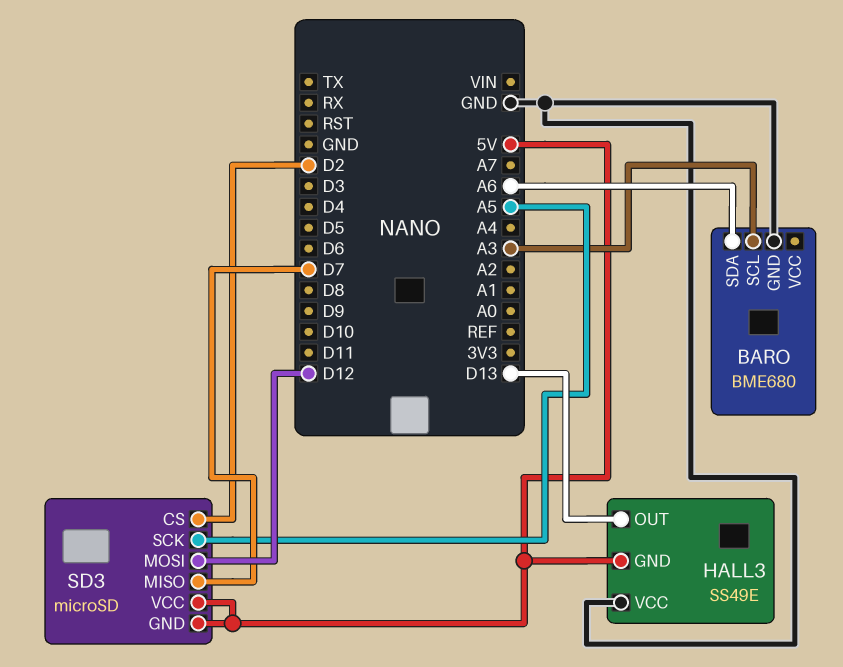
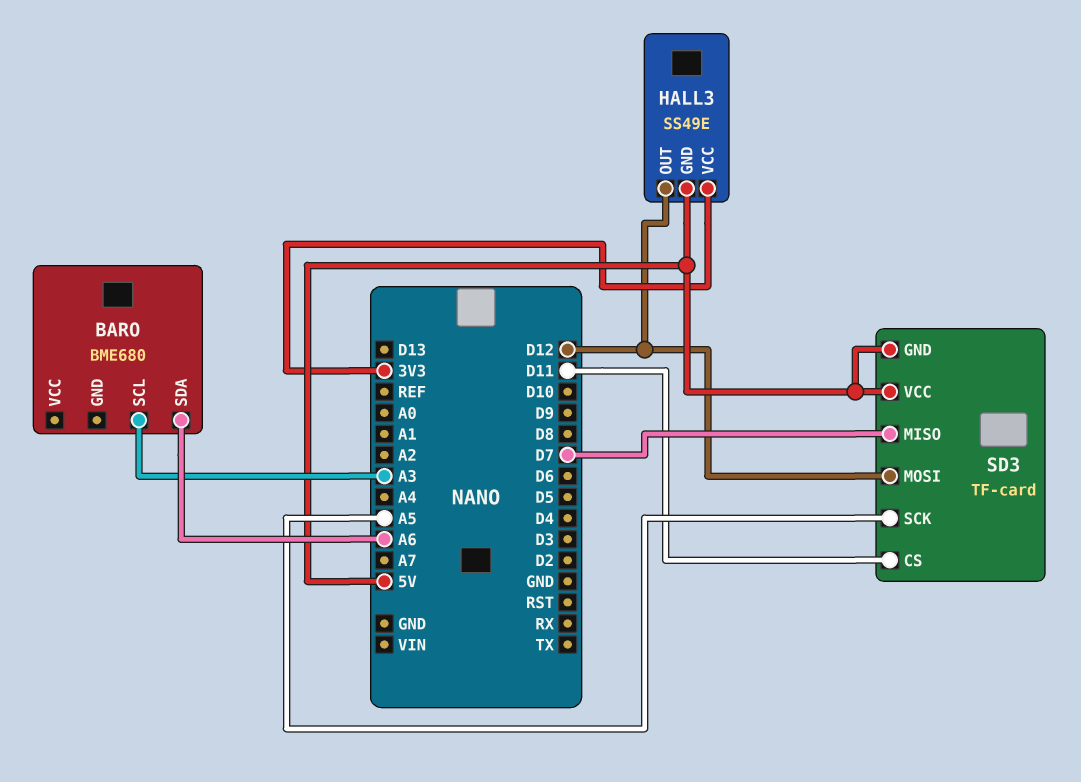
BARO pin GND: GND -> none
HALL3 pin OUT: D13 -> D12
HALL3 pin VCC: GND -> 3V3
SD3: microSD -> TF-card
SD3 pin CS: D2 -> D11

